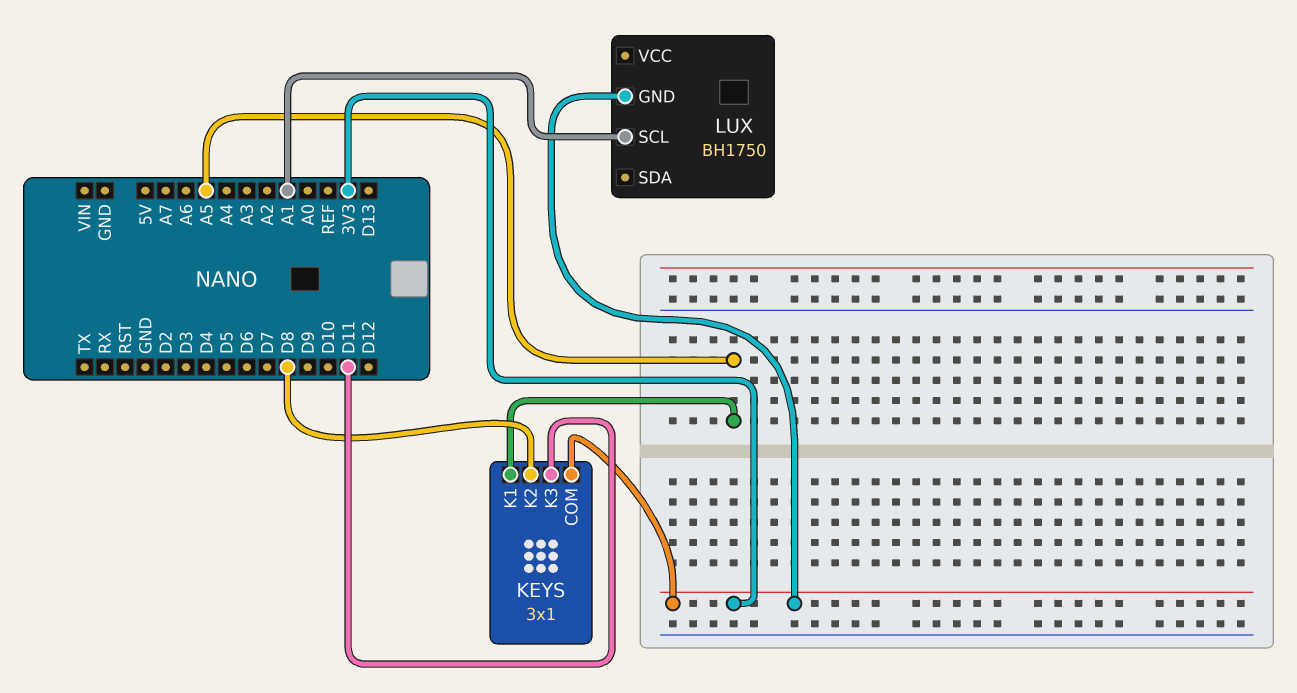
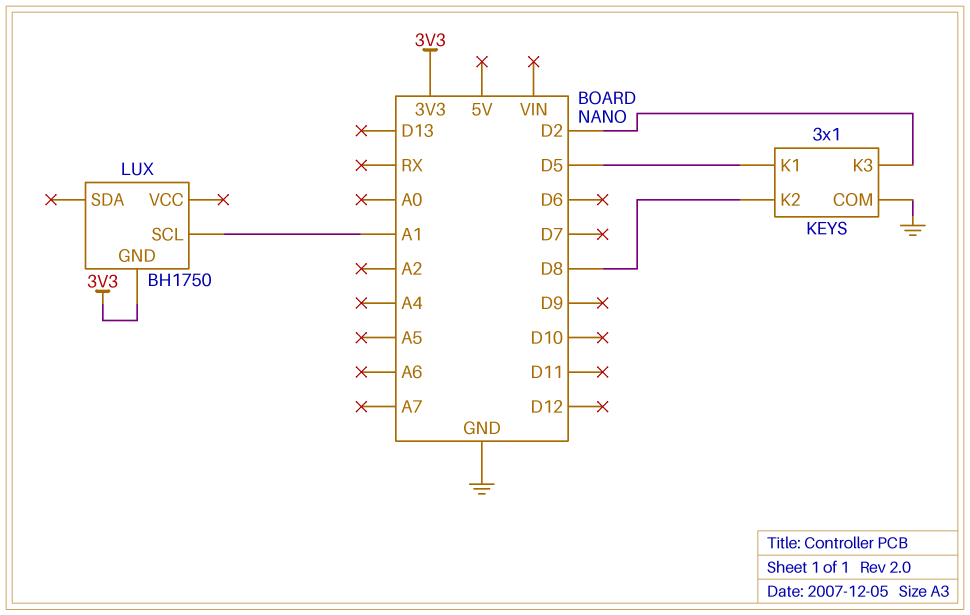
KEYS pin COM: 3V3 -> GND
KEYS pin K1: A5 -> D5
KEYS pin K3: D11 -> D2

